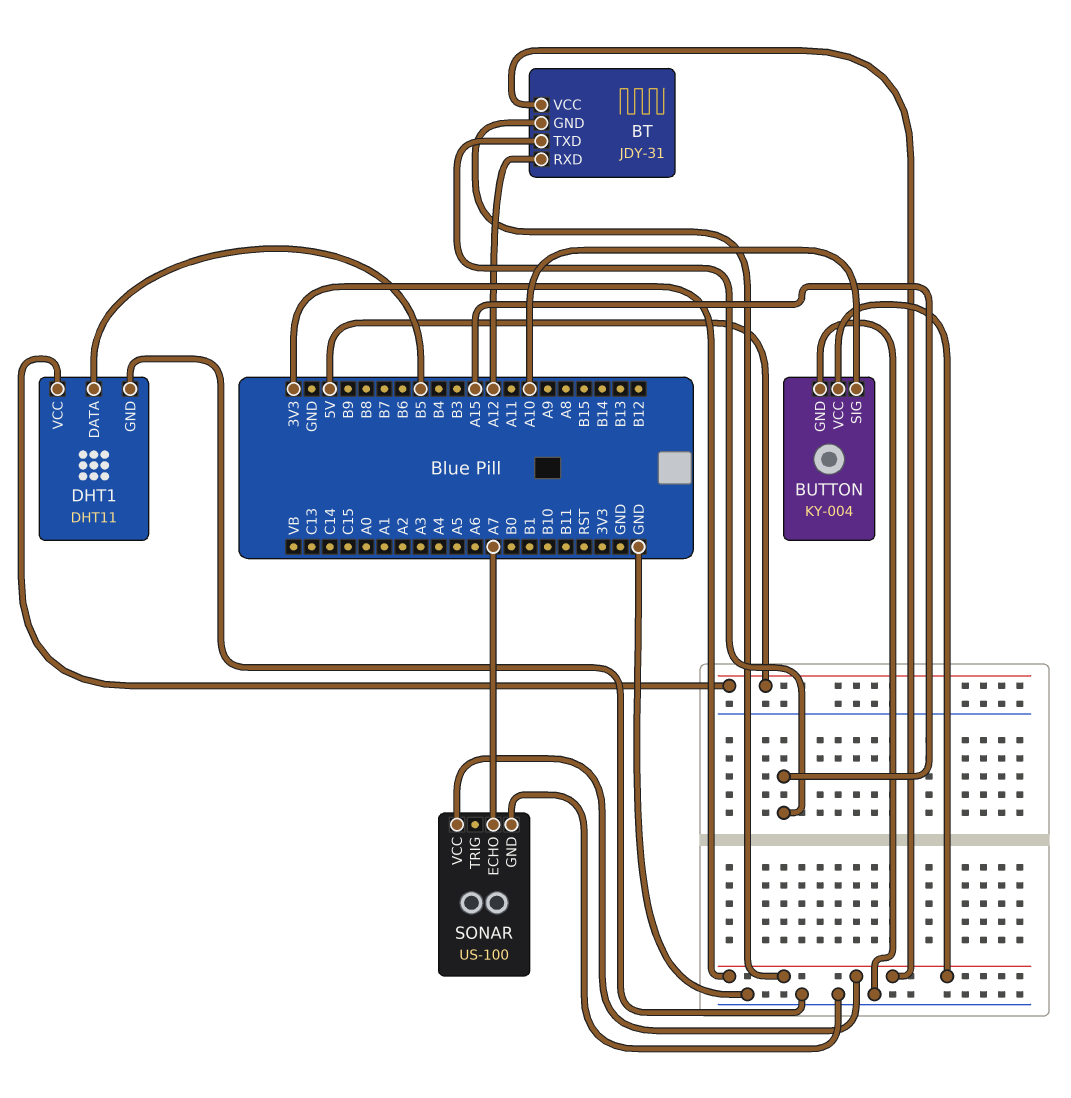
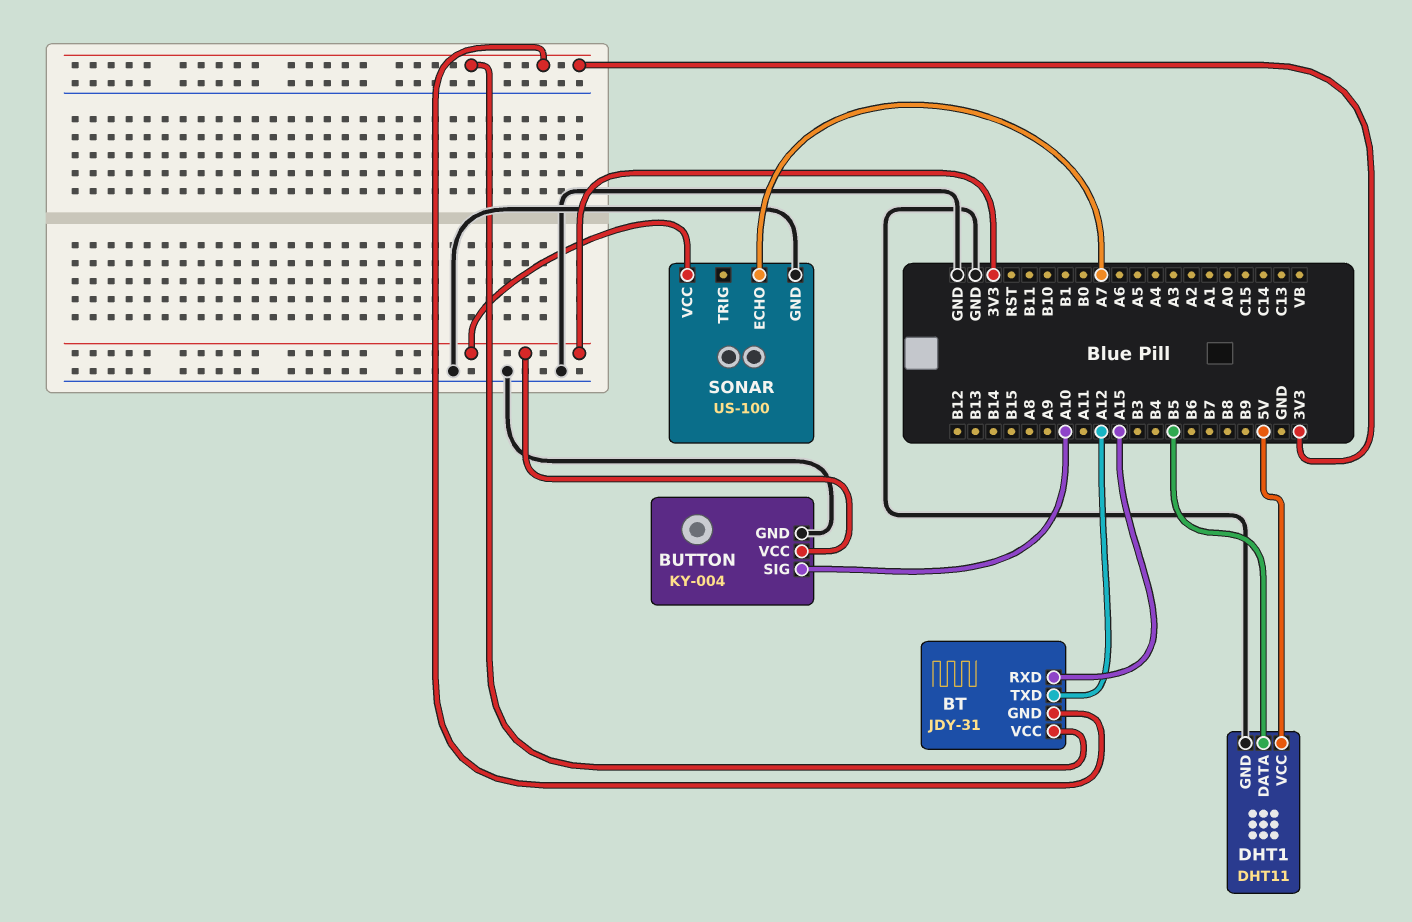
BT pin RXD: A12 -> A15
BT pin TXD: A15 -> A12

